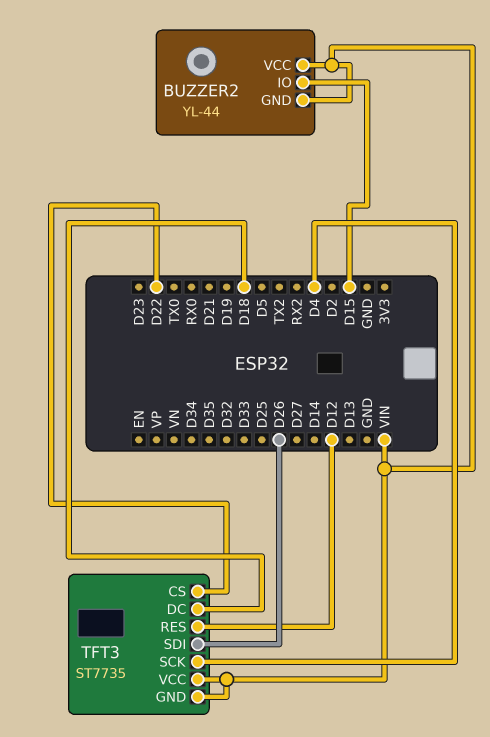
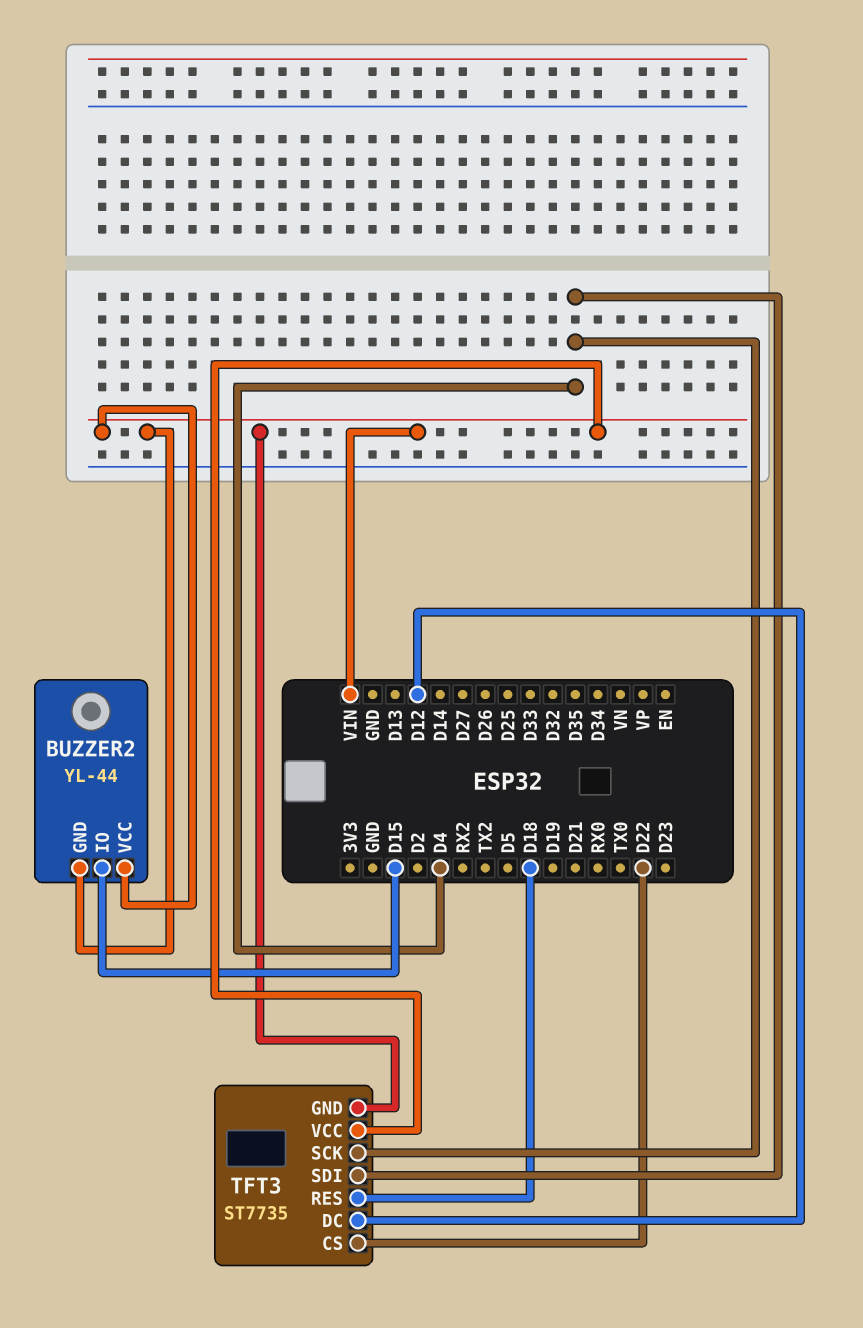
TFT3 pin DC: D18 -> D12
TFT3 pin RES: D12 -> D18
TFT3 pin SDI: D26 -> D4

